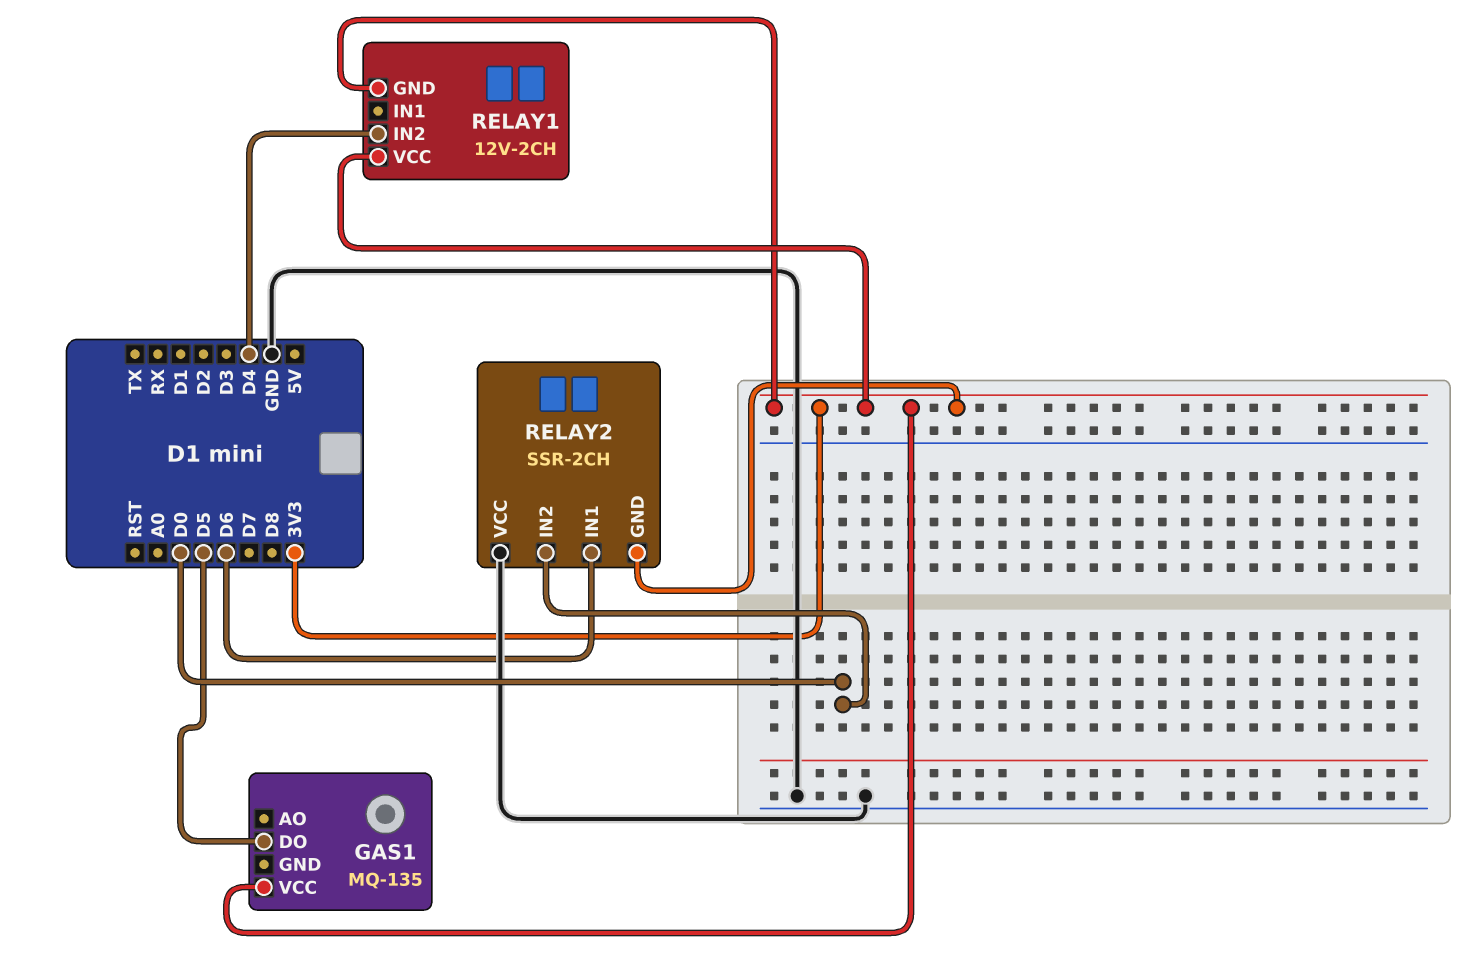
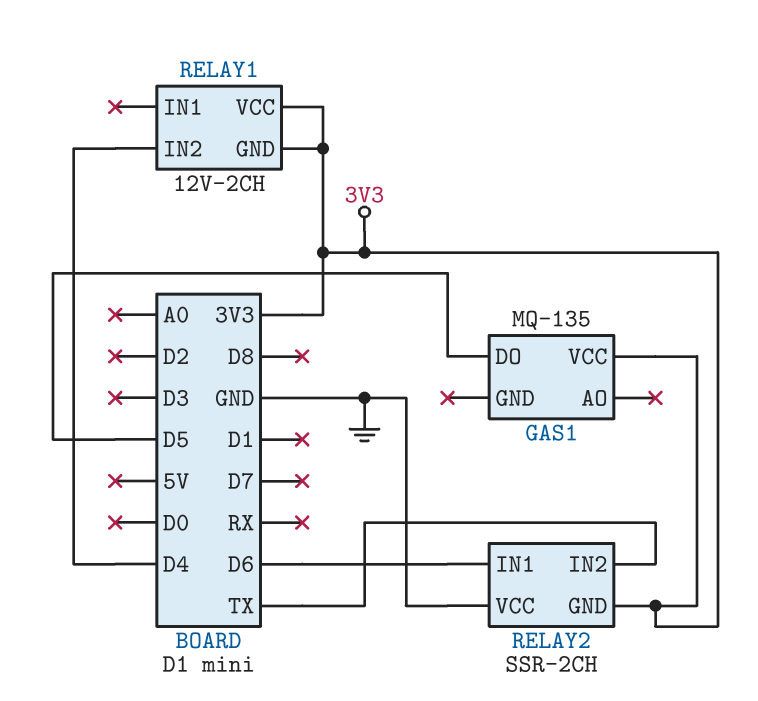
RELAY2 pin IN2: D0 -> TX

